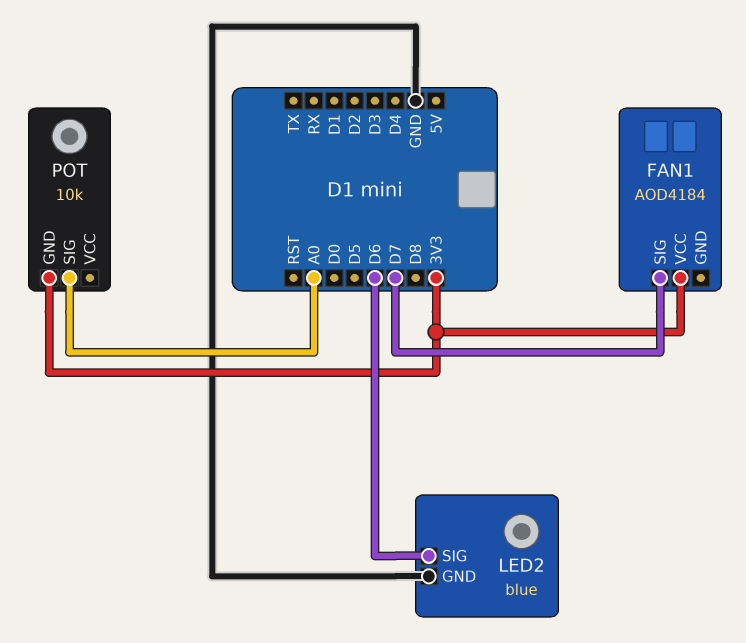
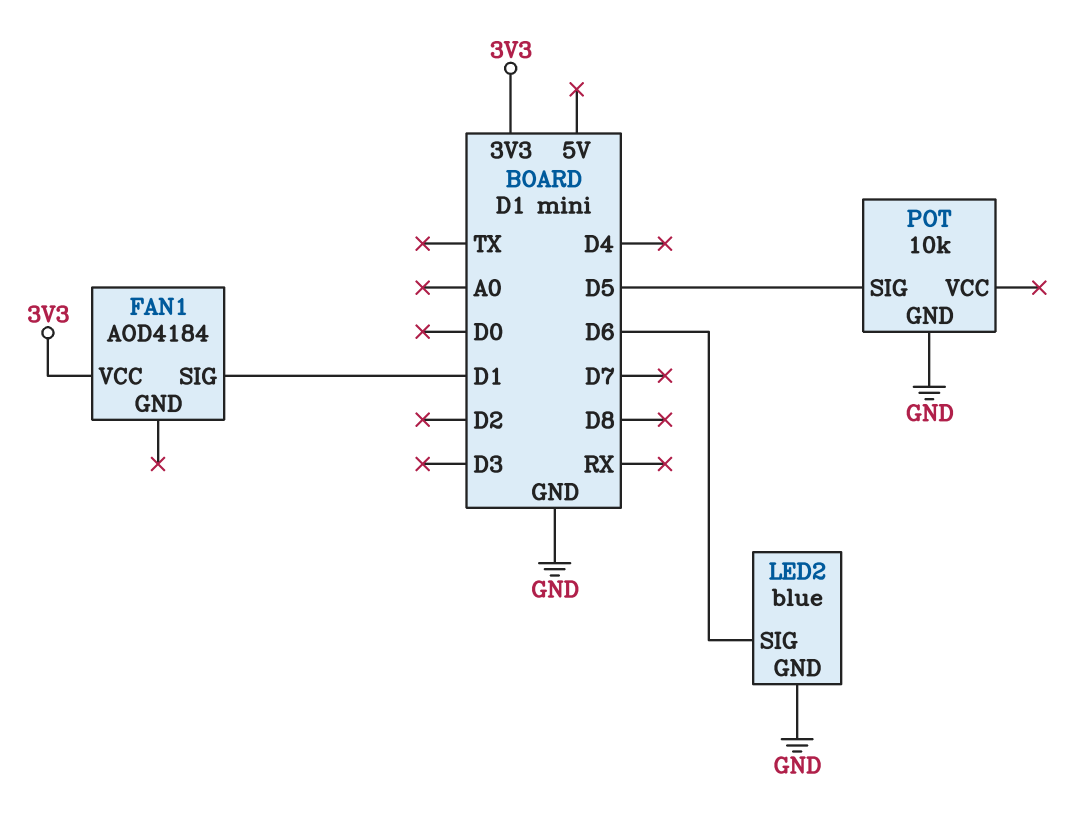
FAN1 pin SIG: D7 -> D1
POT pin GND: 3V3 -> GND
POT pin SIG: A0 -> D5

